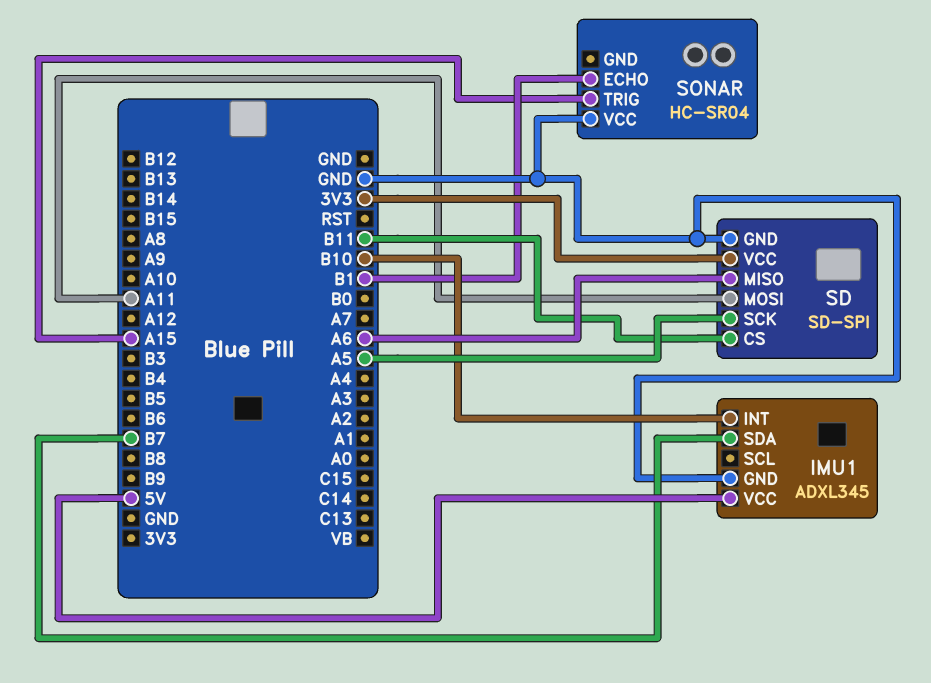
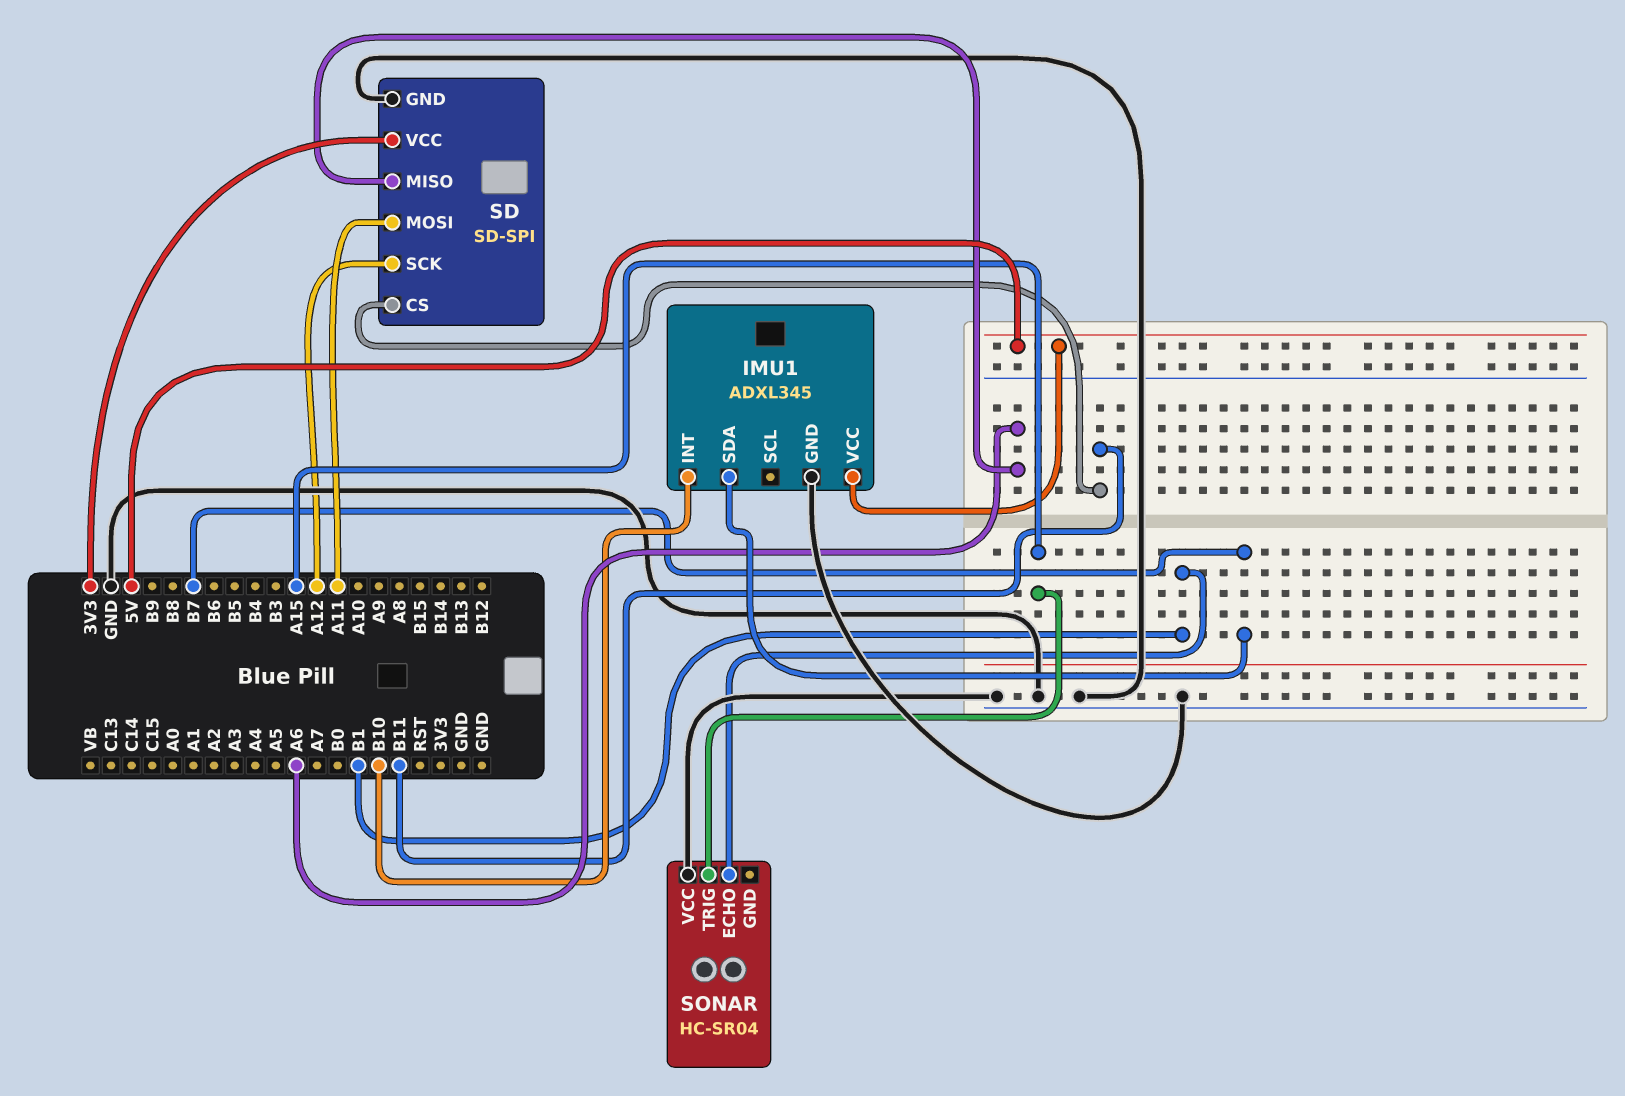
SD pin SCK: A5 -> A12

